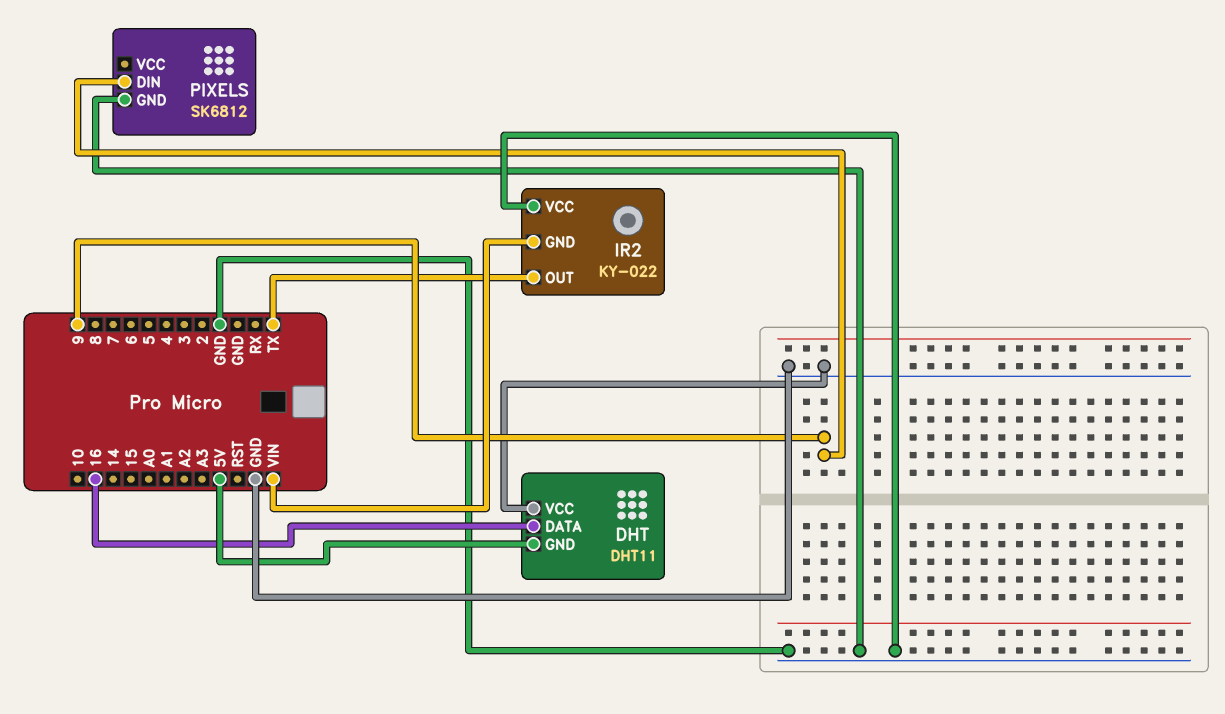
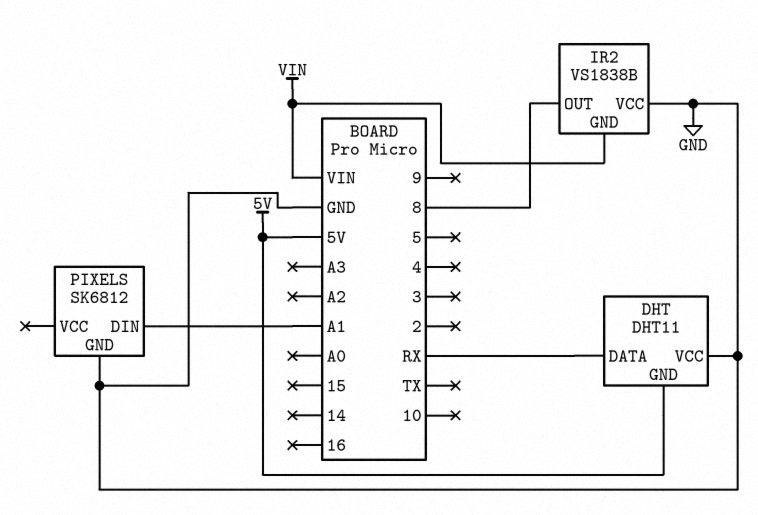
DHT pin DATA: 16 -> RX
IR2: KY-022 -> VS1838B
IR2 pin OUT: TX -> 8
PIXELS pin DIN: 9 -> A1

